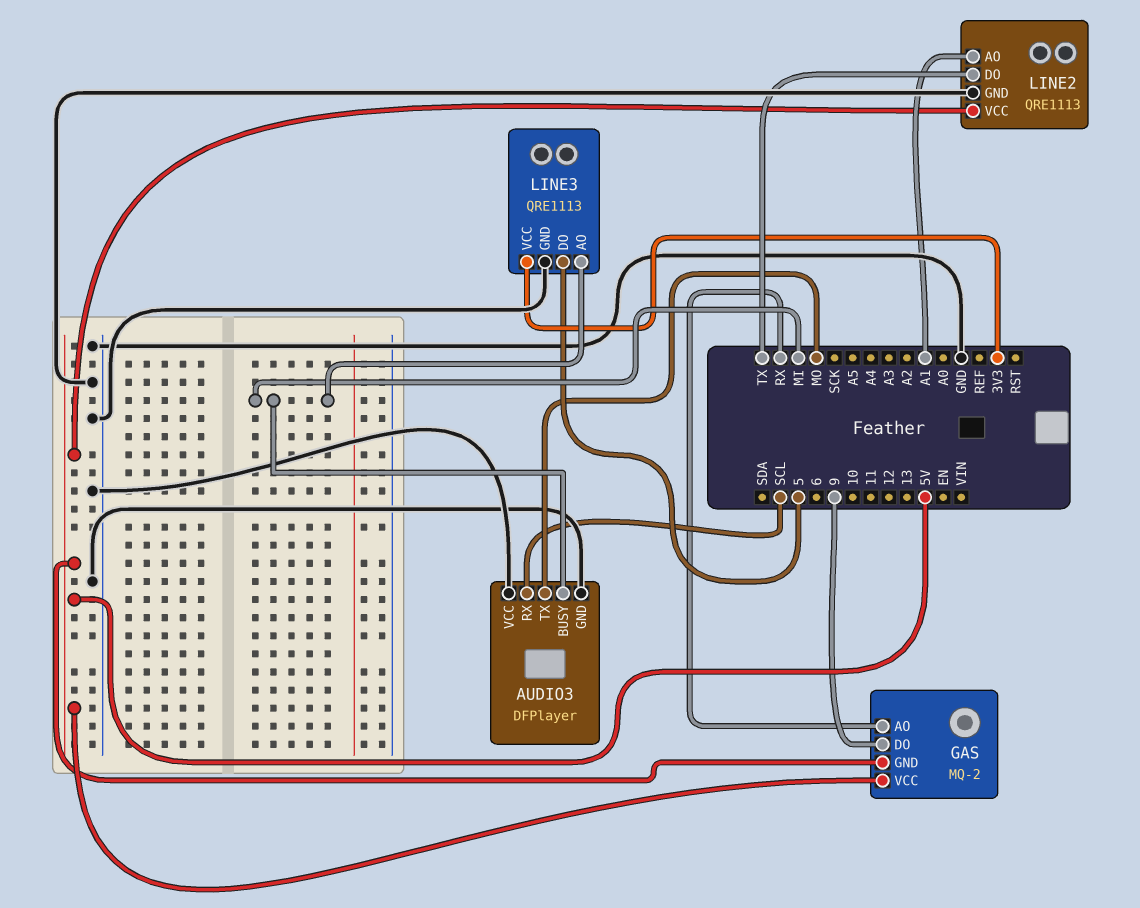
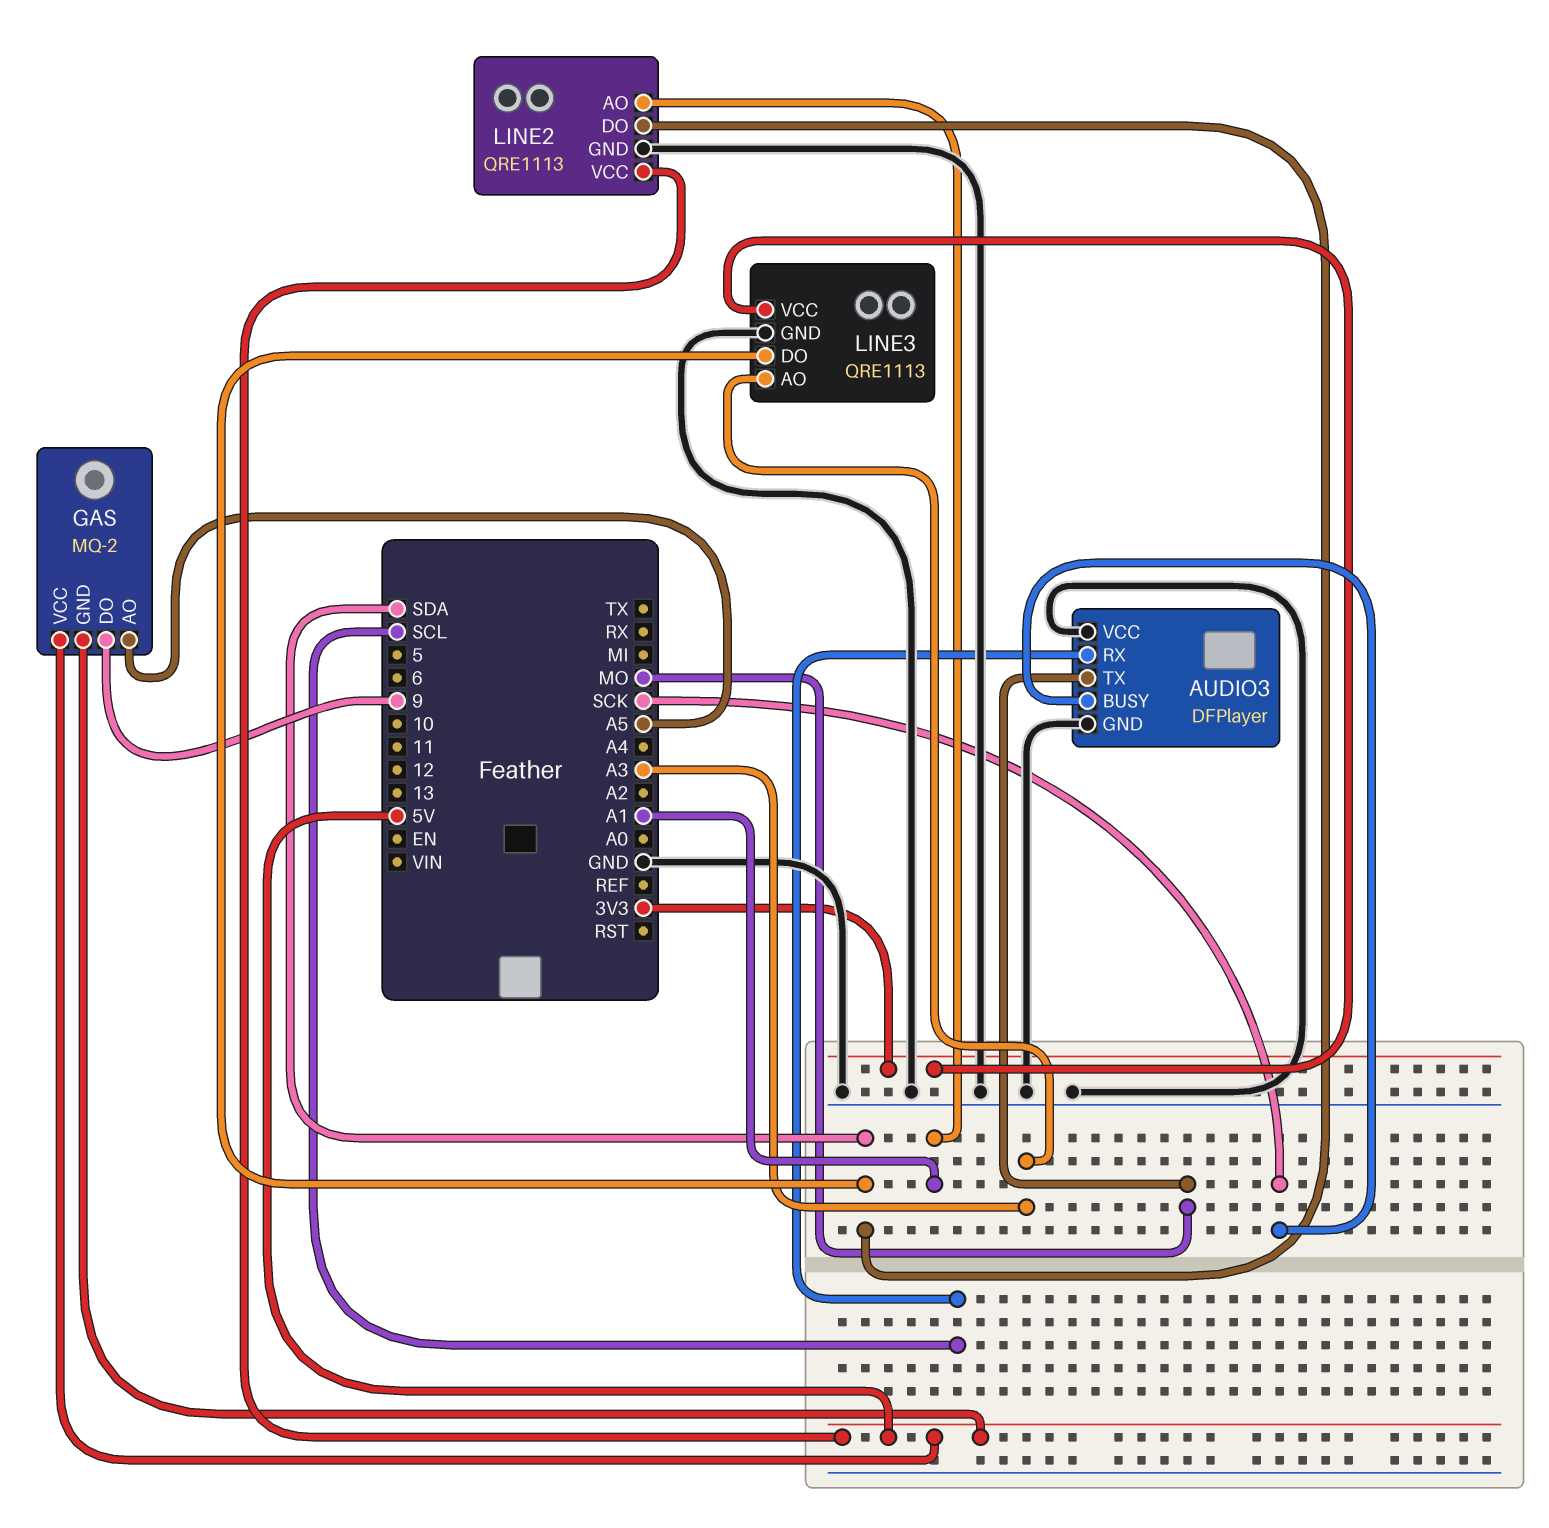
AUDIO3 pin BUSY: MI -> SCK
GAS pin AO: RX -> A5
LINE2 pin DO: TX -> SDA
LINE3 pin AO: MI -> A3
LINE3 pin DO: 5 -> SDA

